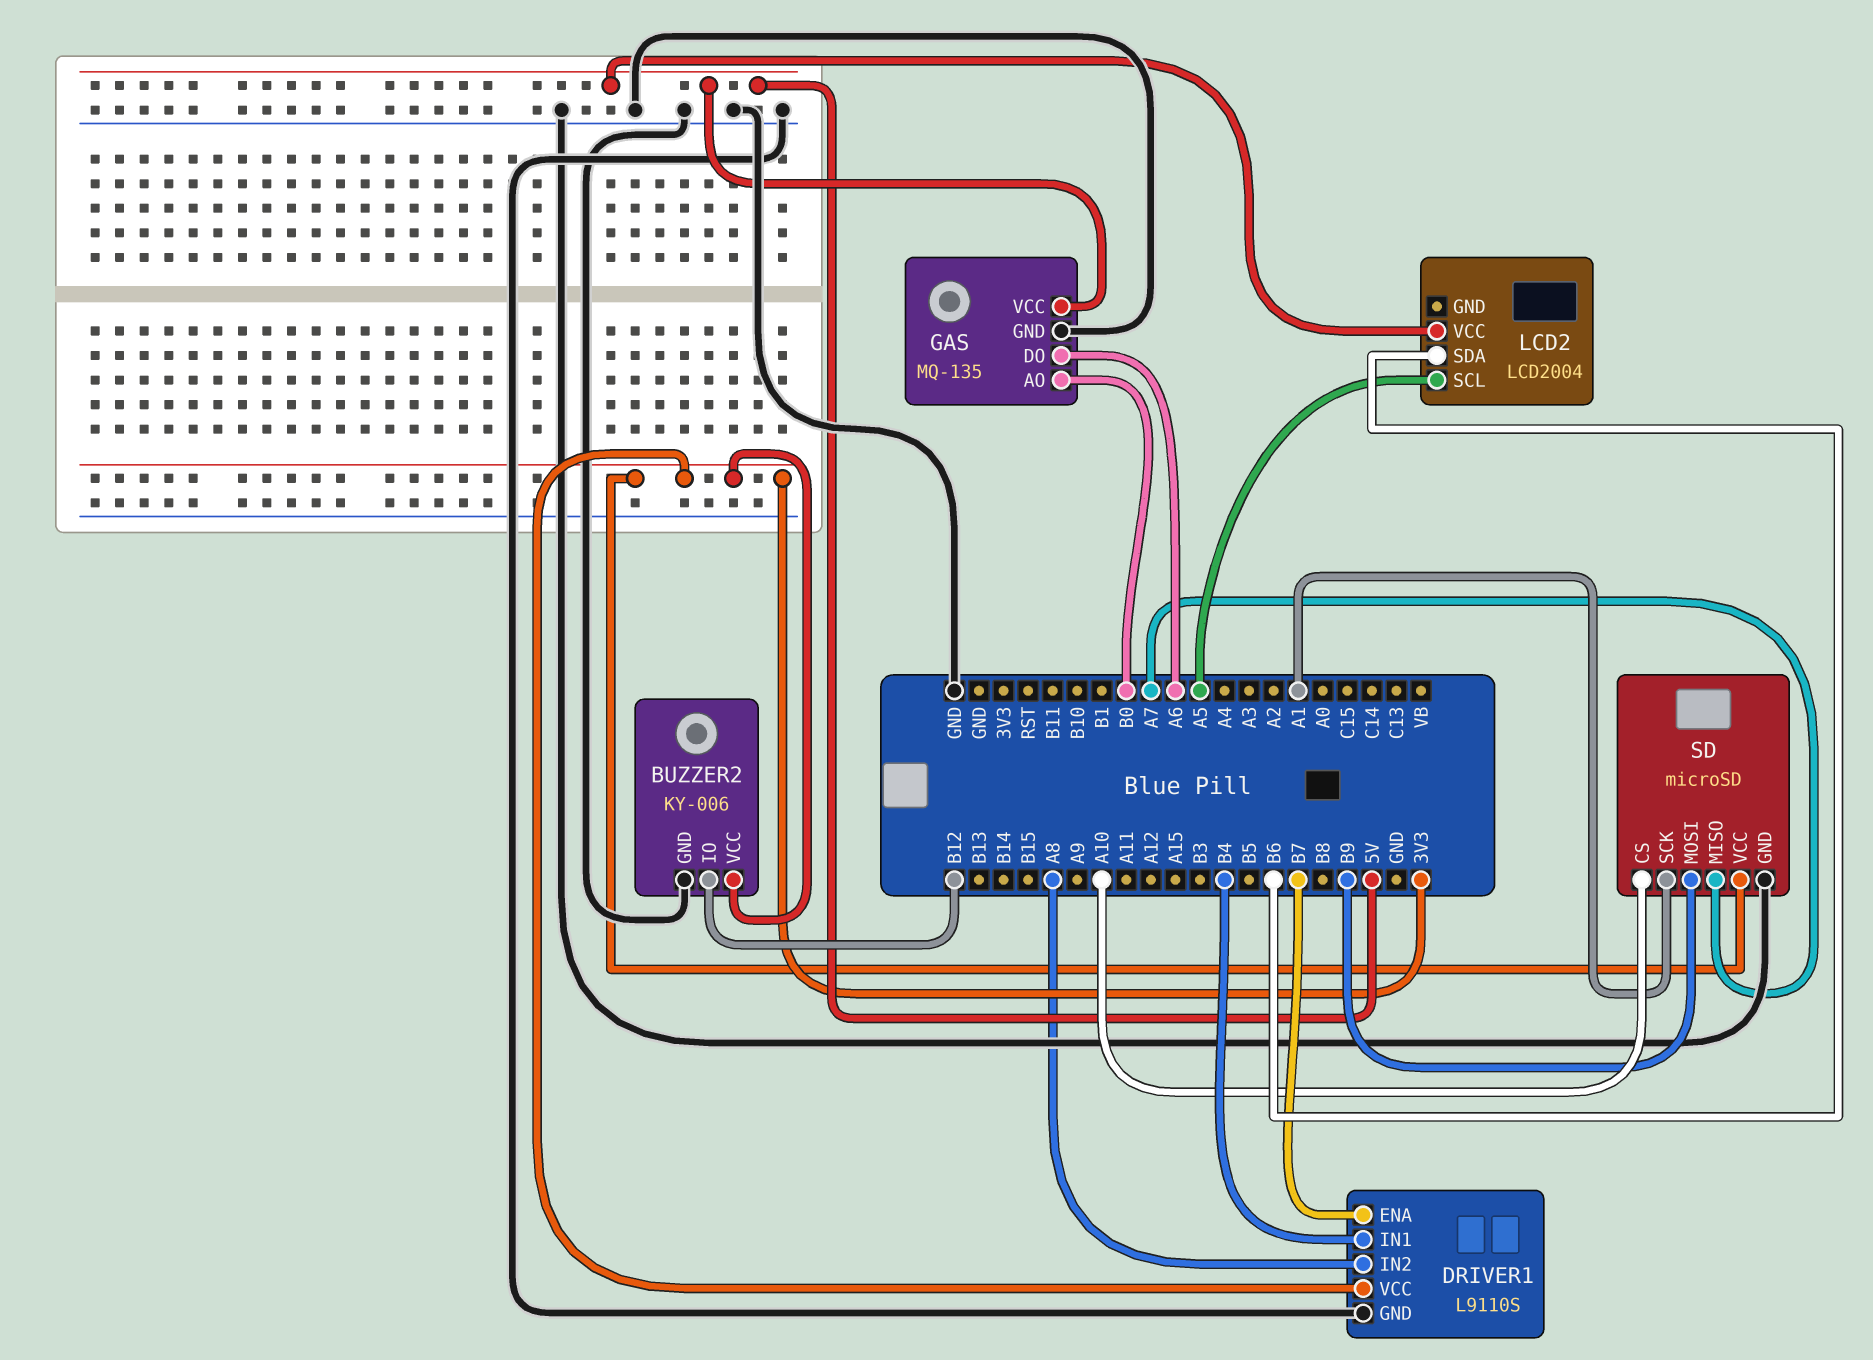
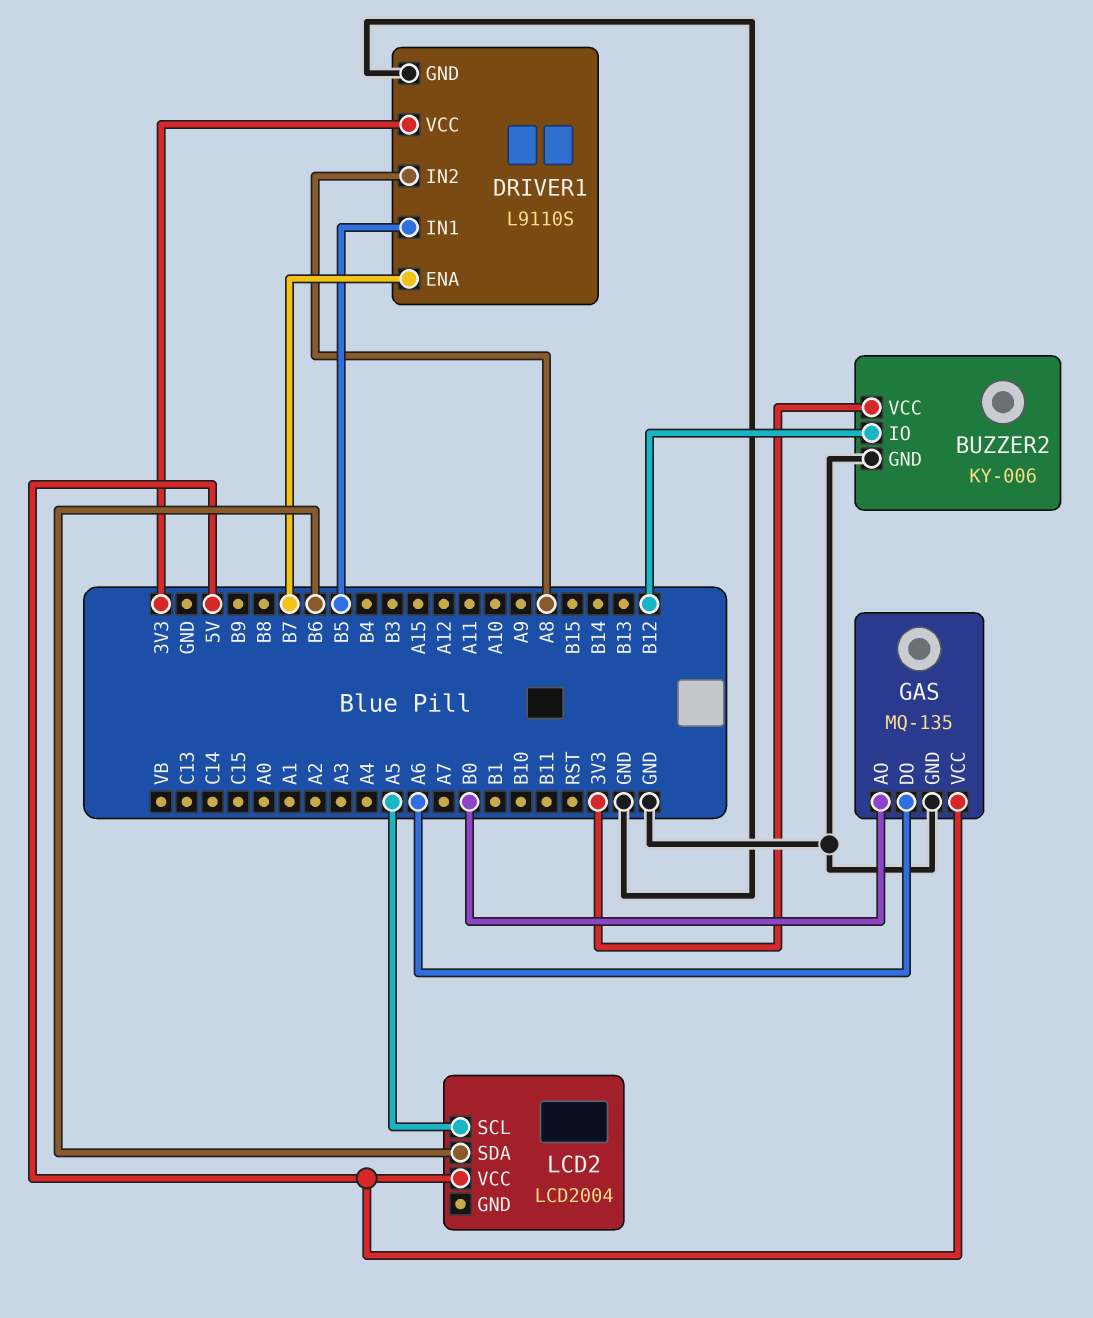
DRIVER1 pin IN1: B4 -> B5
SD: microSD -> none
SD pin CS: A10 -> none
SD pin GND: GND -> none
SD pin MISO: A7 -> none
SD pin MOSI: B9 -> none
SD pin SCK: A1 -> none
SD pin VCC: 3V3 -> none

